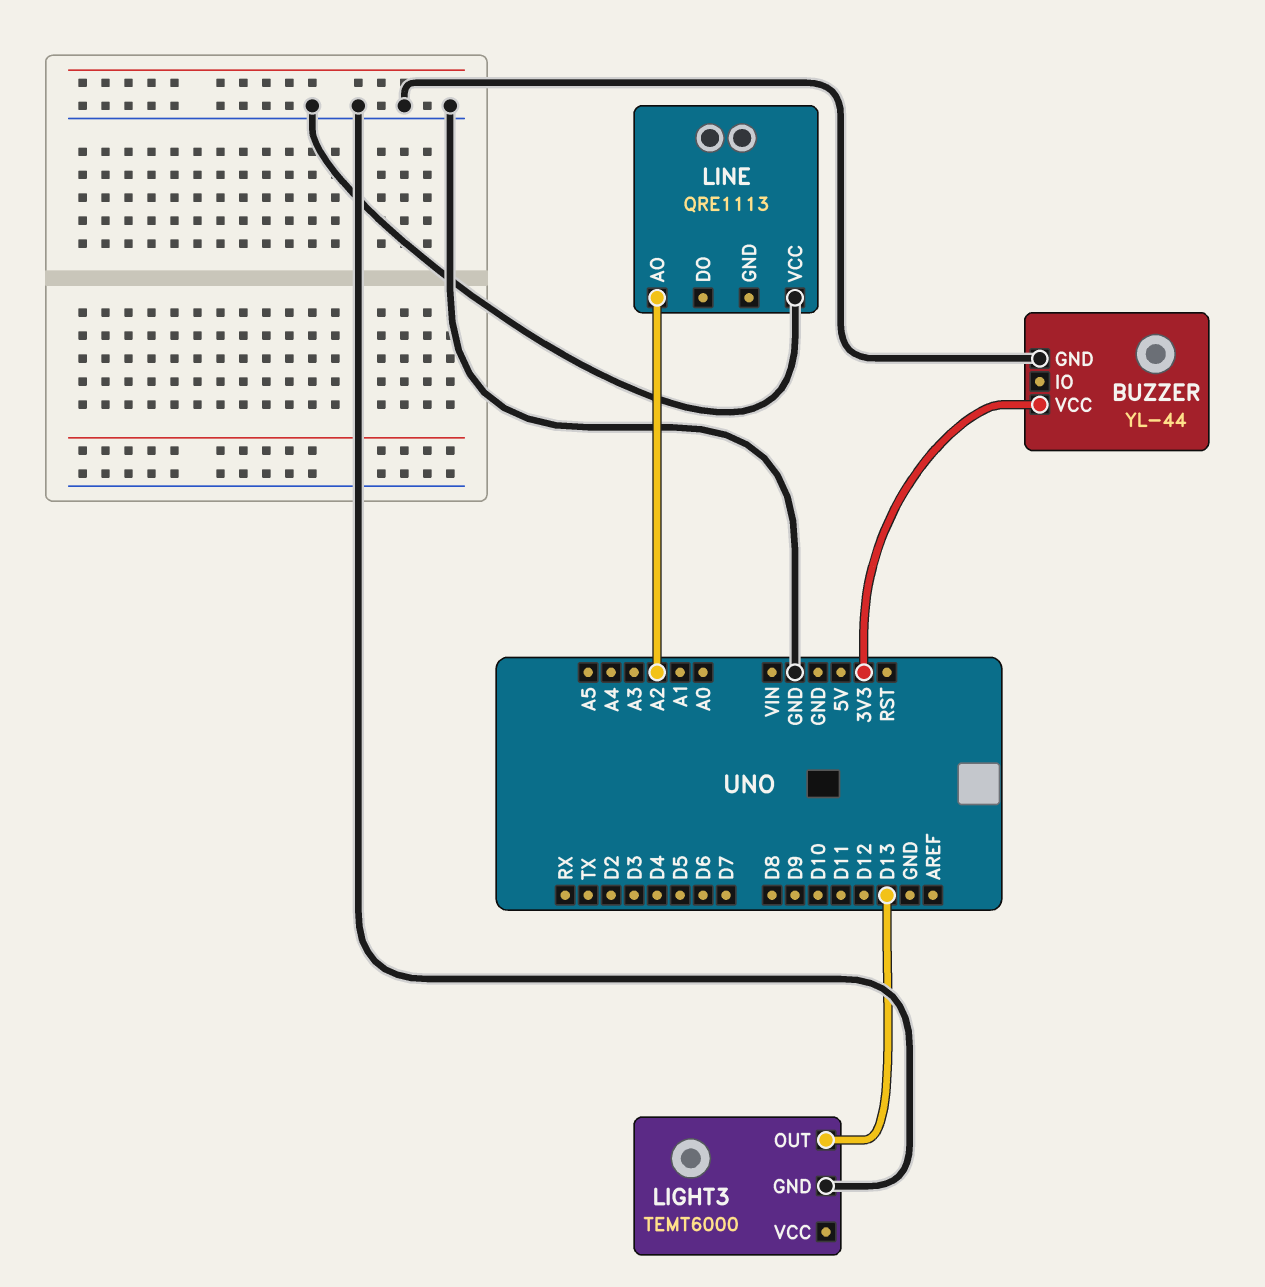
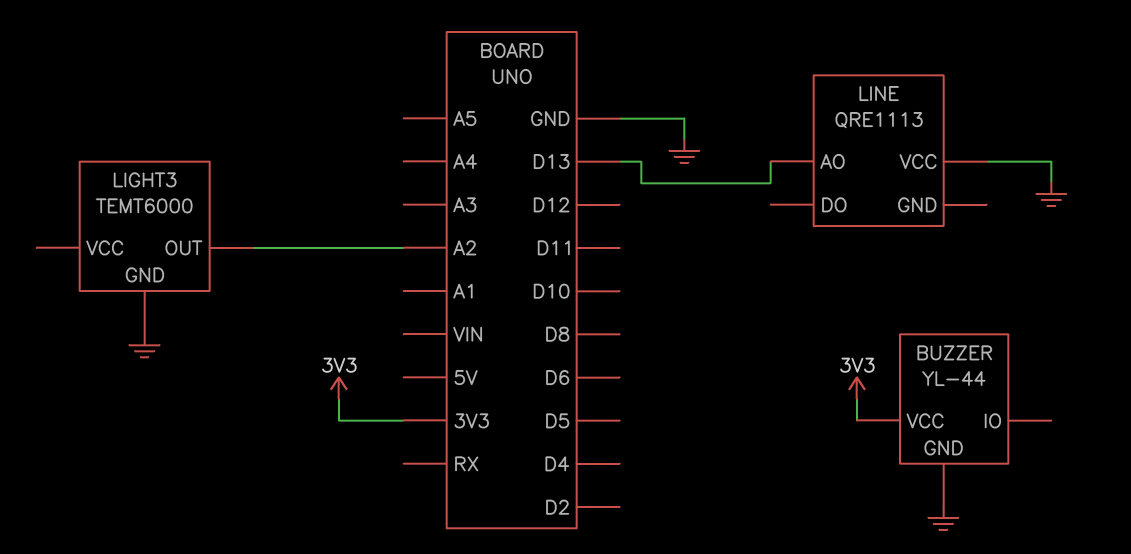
LIGHT3 pin OUT: D13 -> A2
LINE pin AO: A2 -> D13

